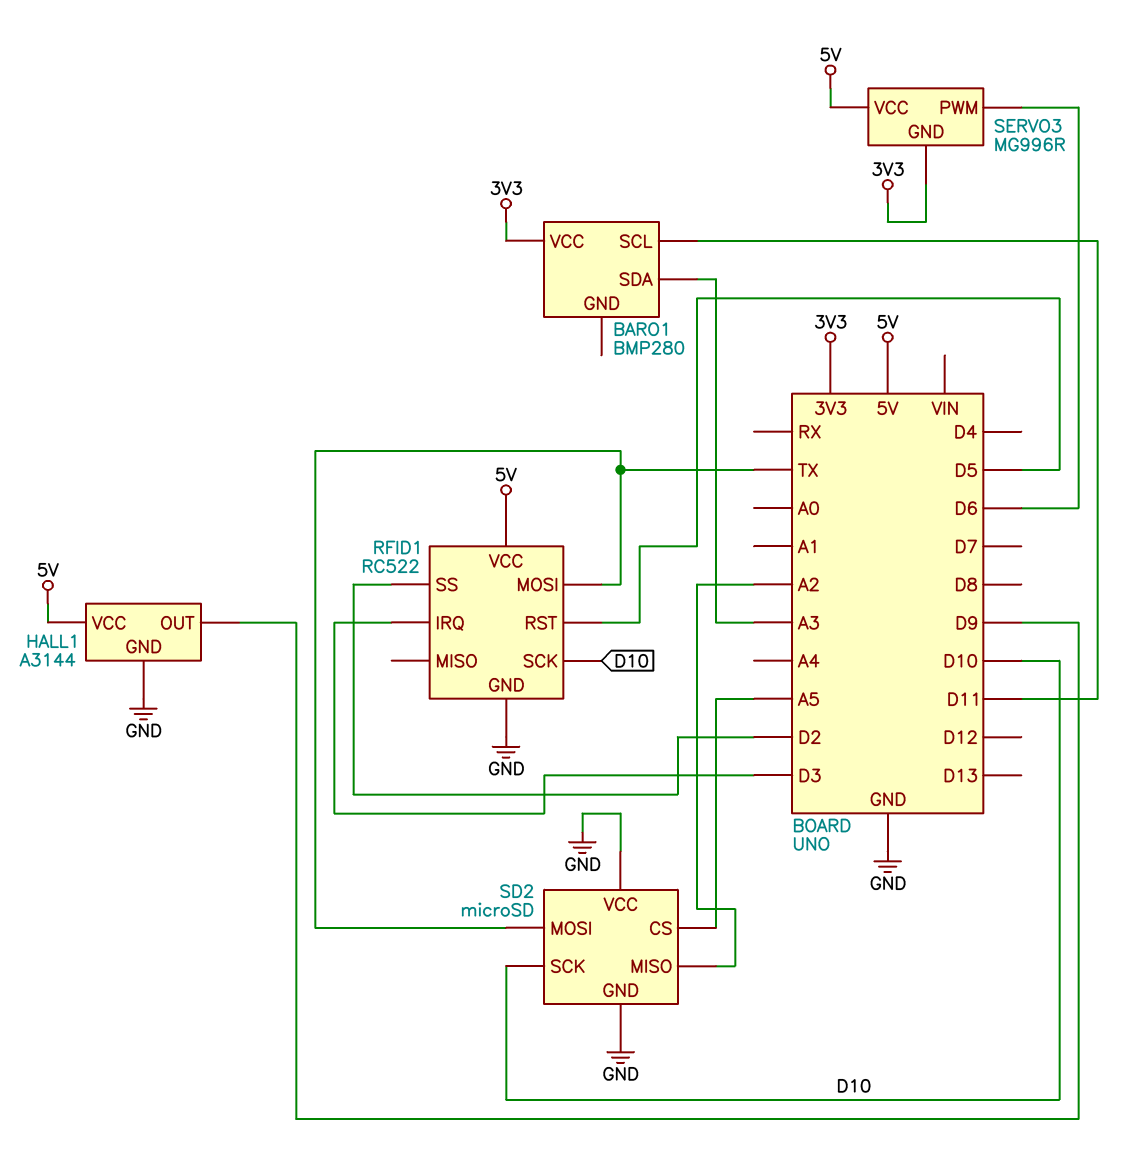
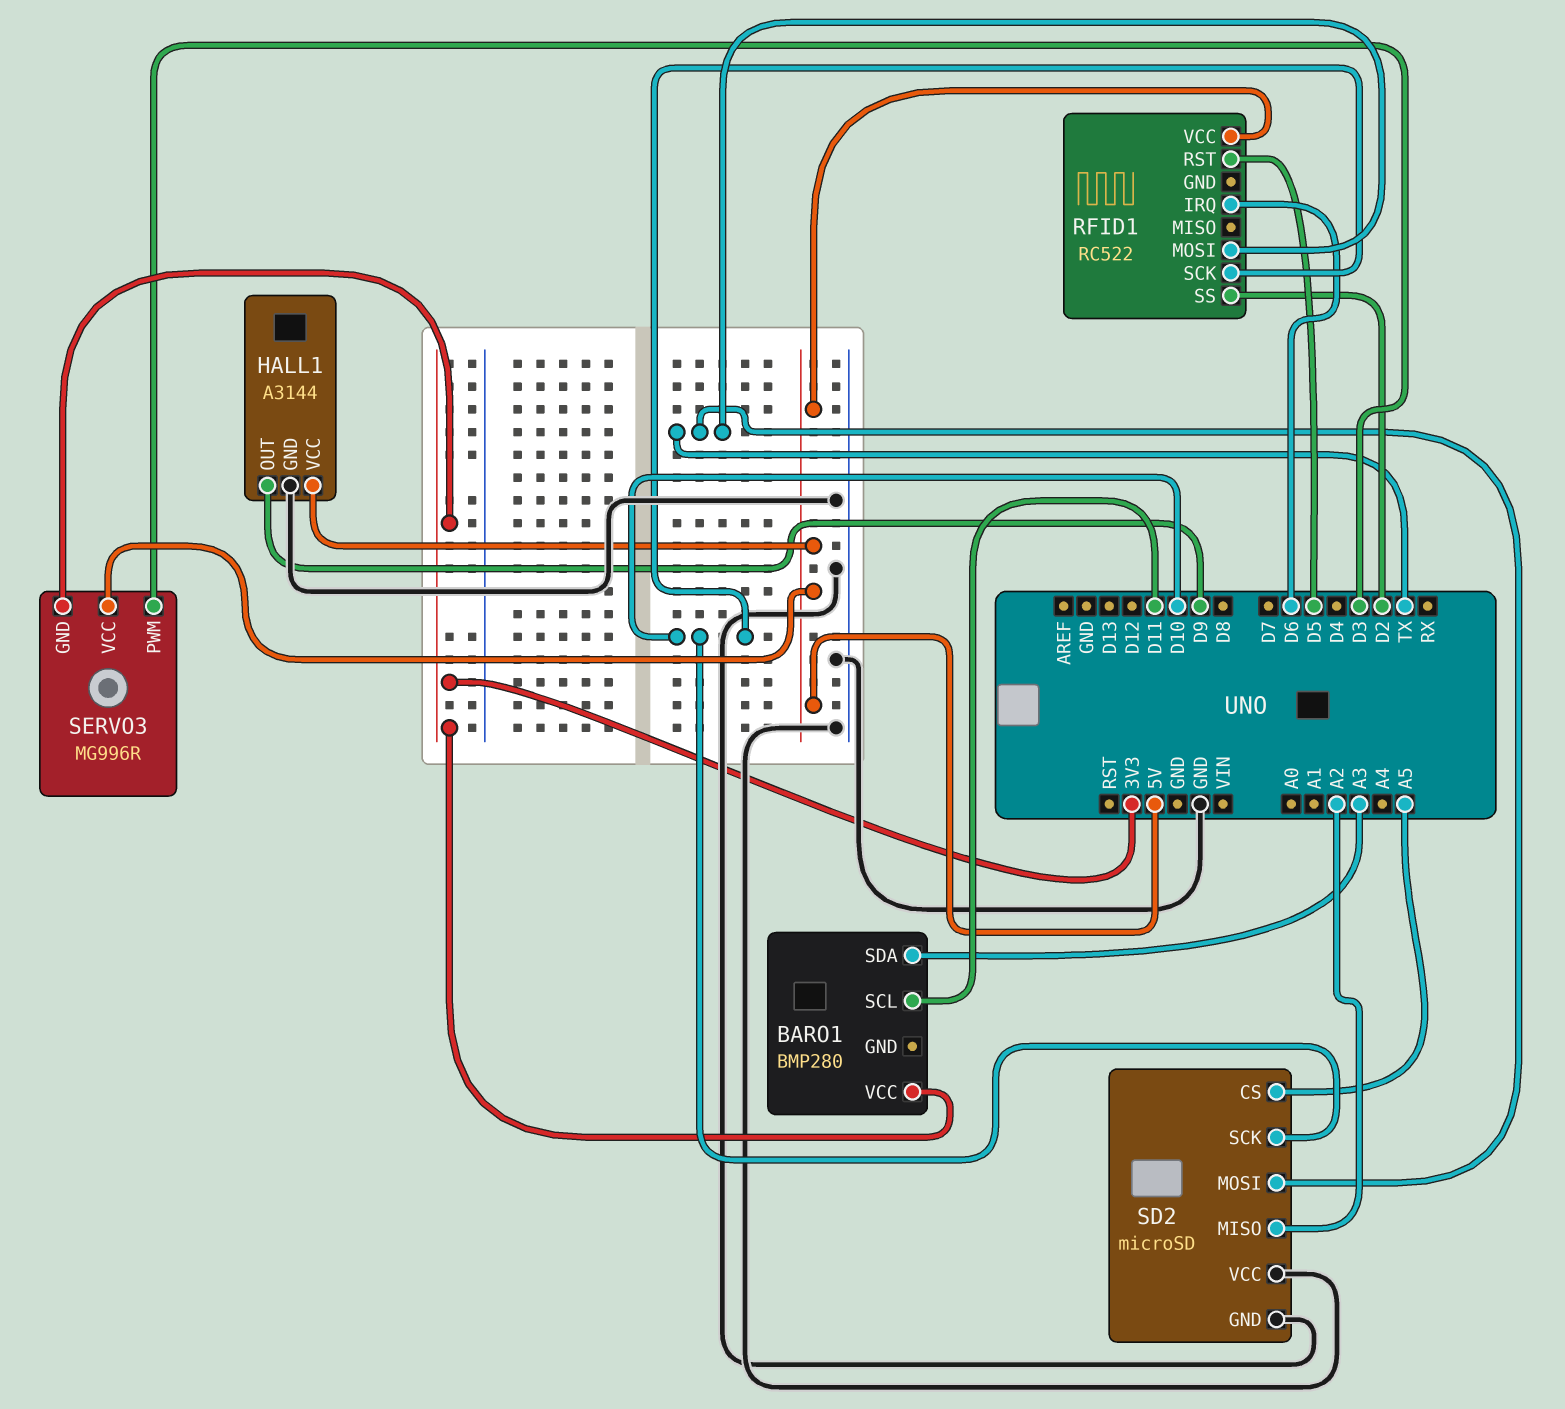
RFID1 pin GND: GND -> none
RFID1 pin IRQ: D3 -> D6
SERVO3 pin PWM: D6 -> D3

